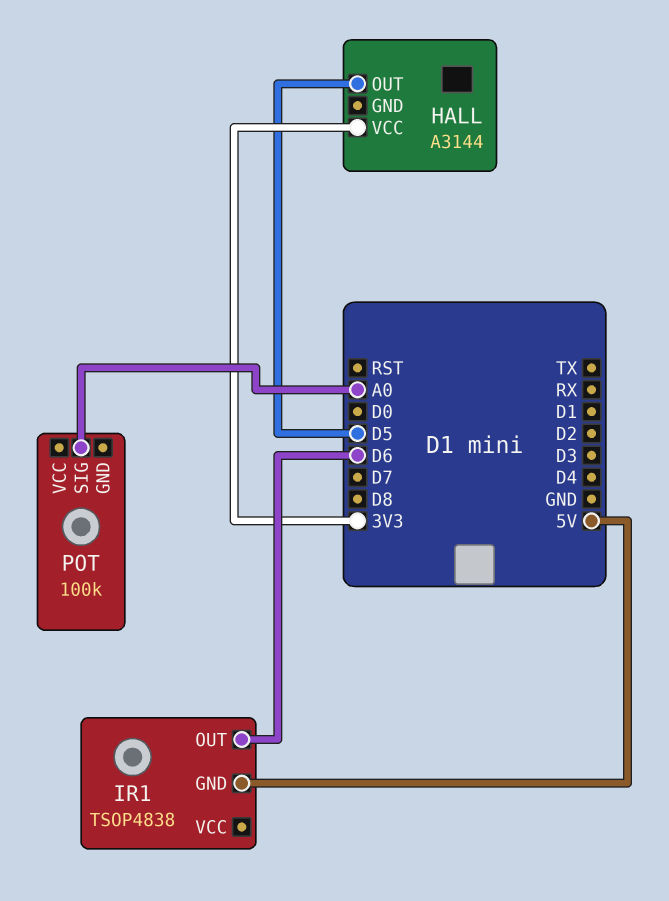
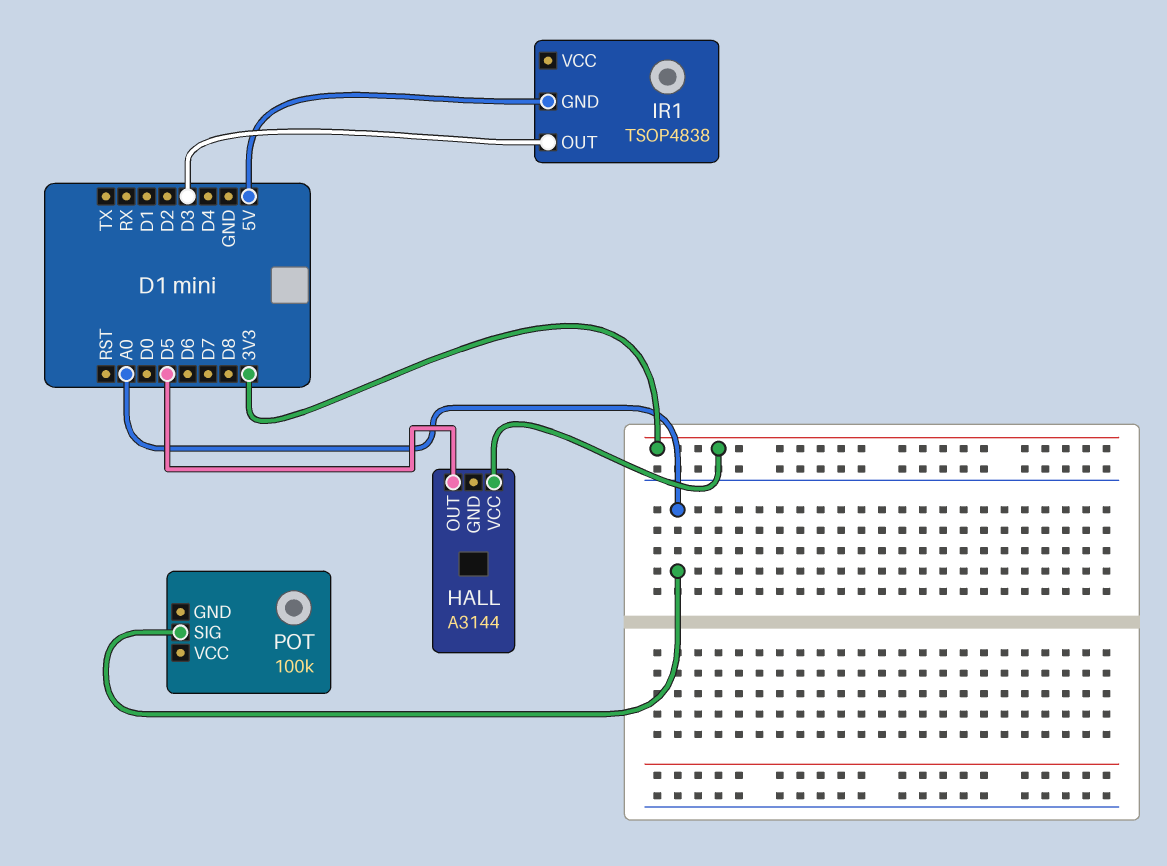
IR1 pin OUT: D6 -> D3

